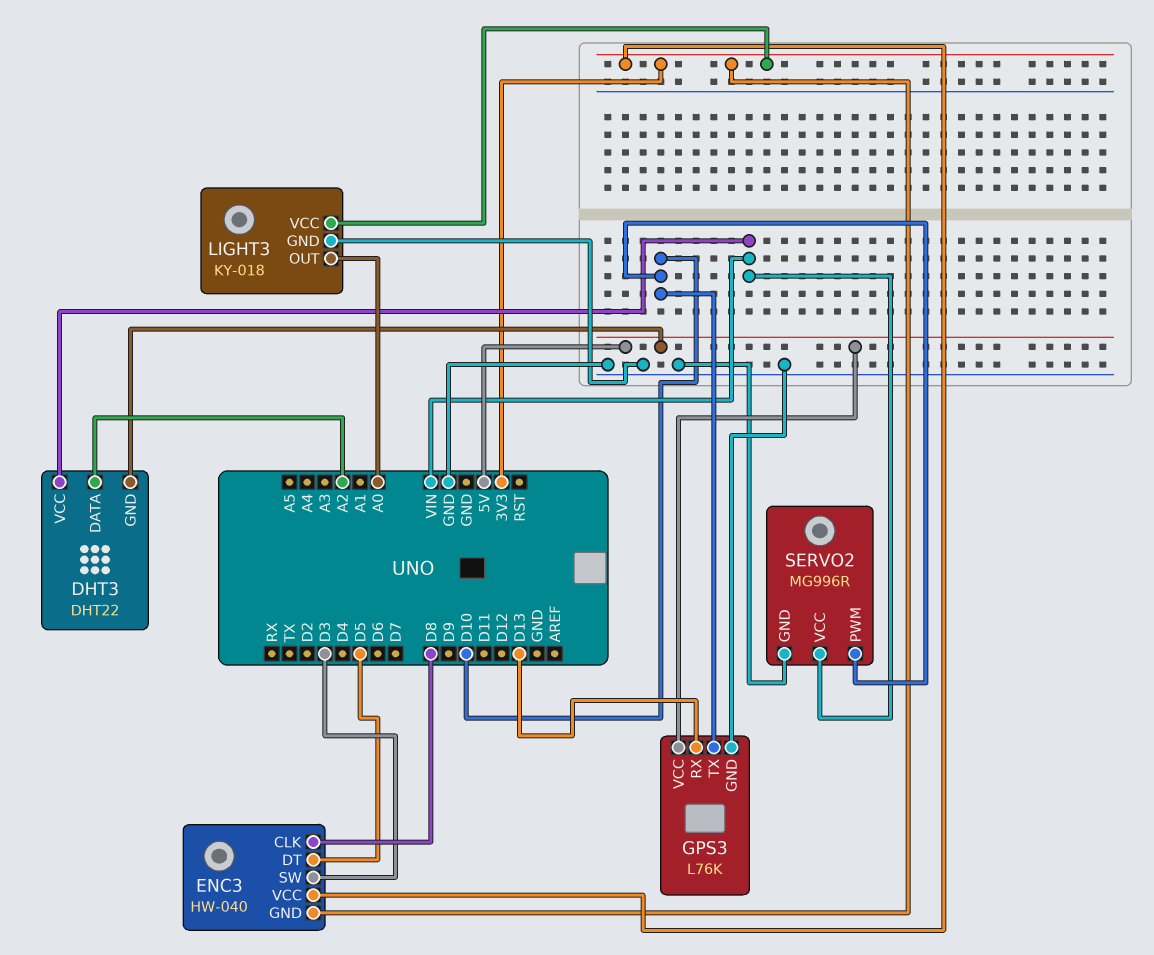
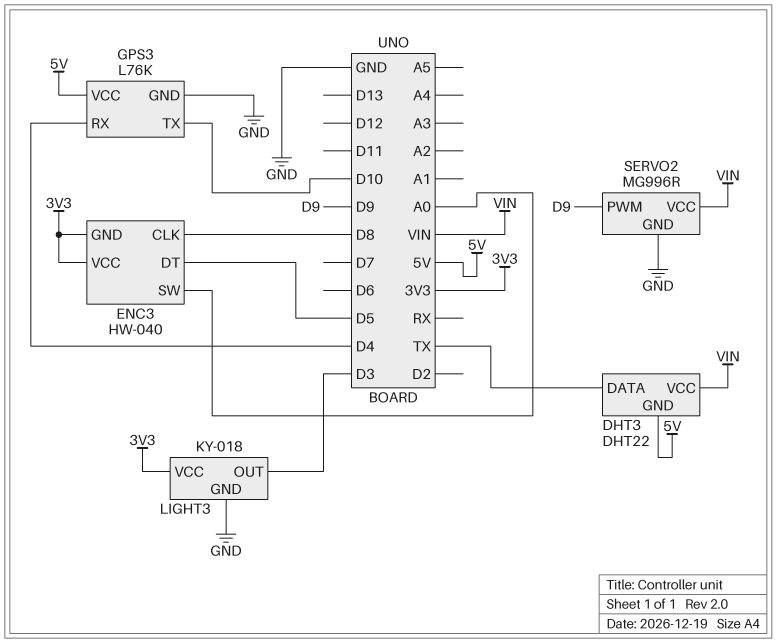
DHT3 pin DATA: A2 -> TX
ENC3 pin SW: D3 -> A0
GPS3 pin RX: D13 -> D4
LIGHT3 pin OUT: A0 -> D3
SERVO2 pin PWM: D10 -> D9

